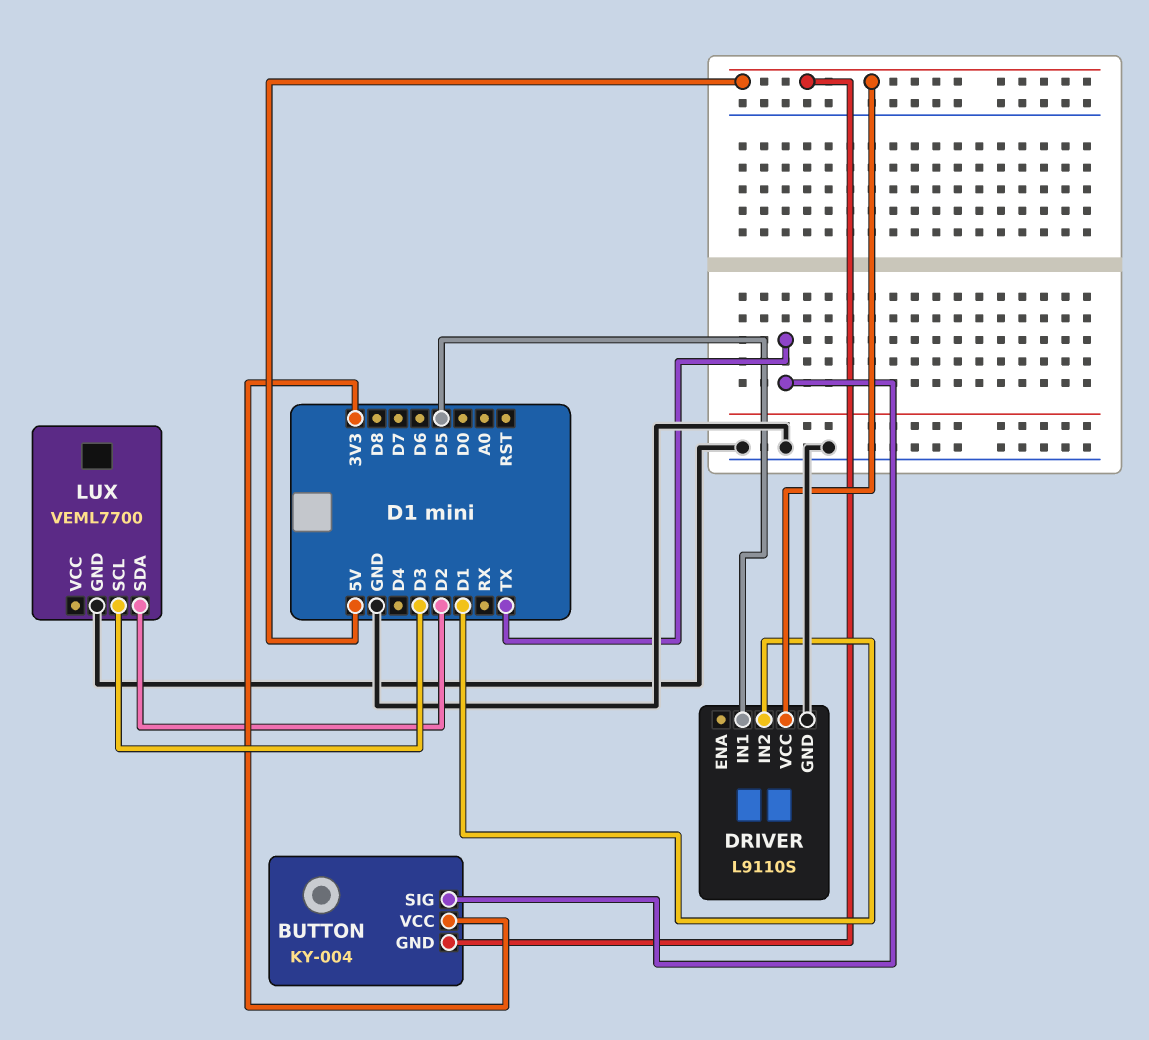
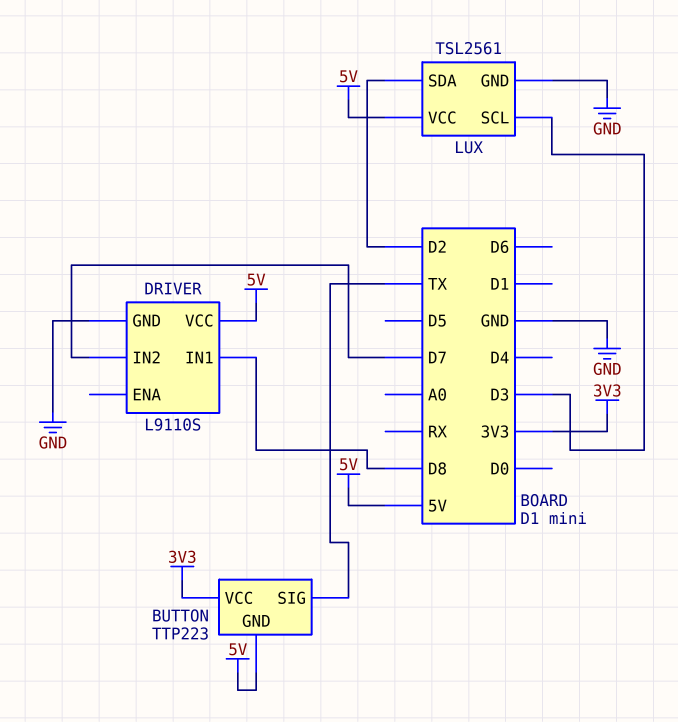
BUTTON: KY-004 -> TTP223
DRIVER pin IN1: D5 -> D8
DRIVER pin IN2: D1 -> D7
LUX: VEML7700 -> TSL2561
LUX pin VCC: none -> 5V

